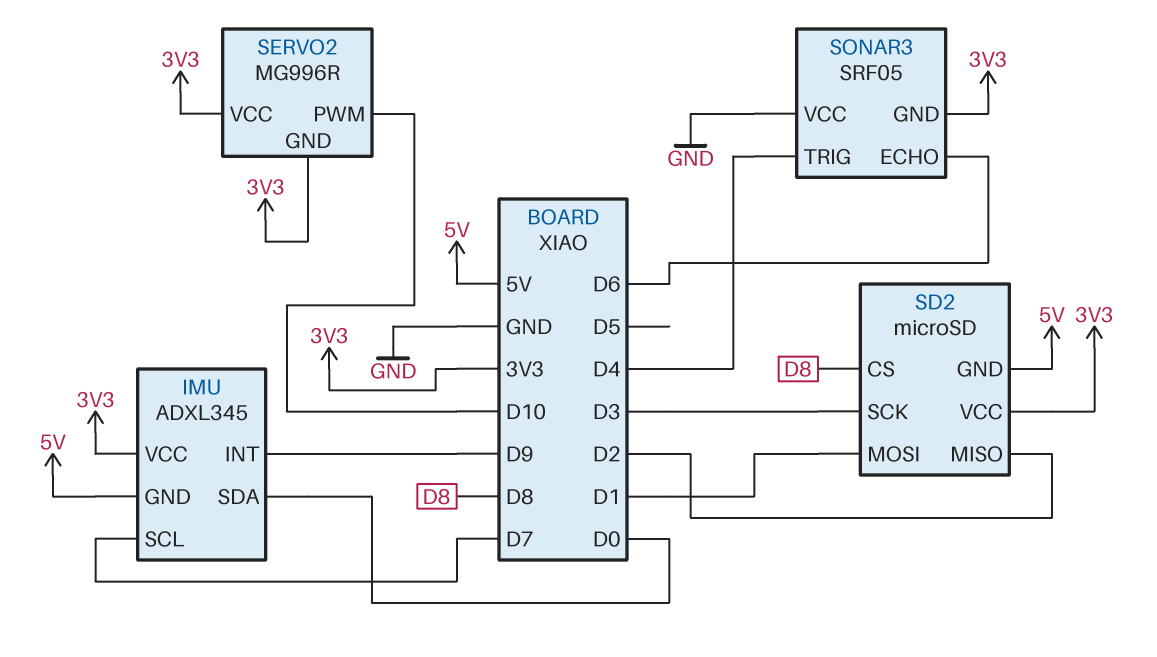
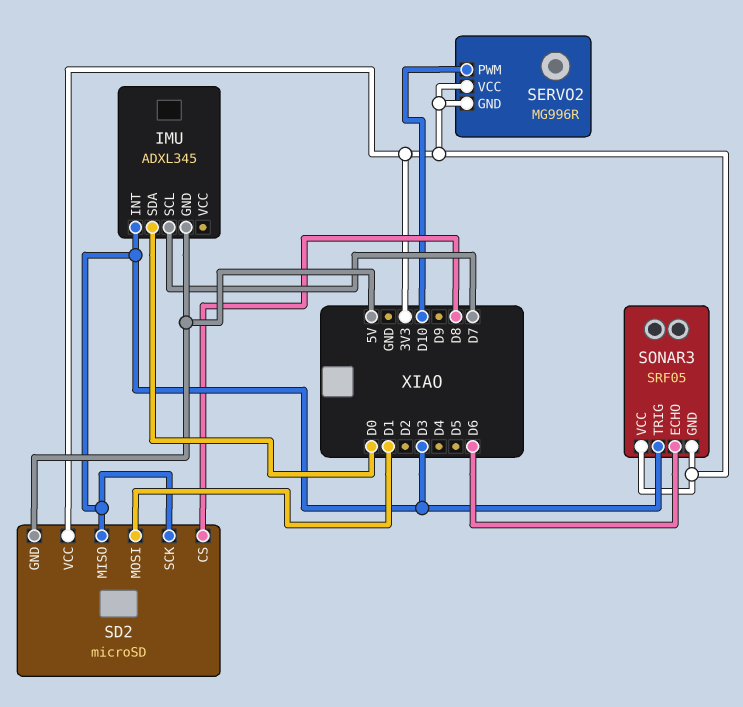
IMU pin INT: D9 -> D3
IMU pin VCC: 3V3 -> none
SD2 pin MISO: D2 -> D3
SONAR3 pin TRIG: D4 -> D3
SONAR3 pin VCC: GND -> 3V3

